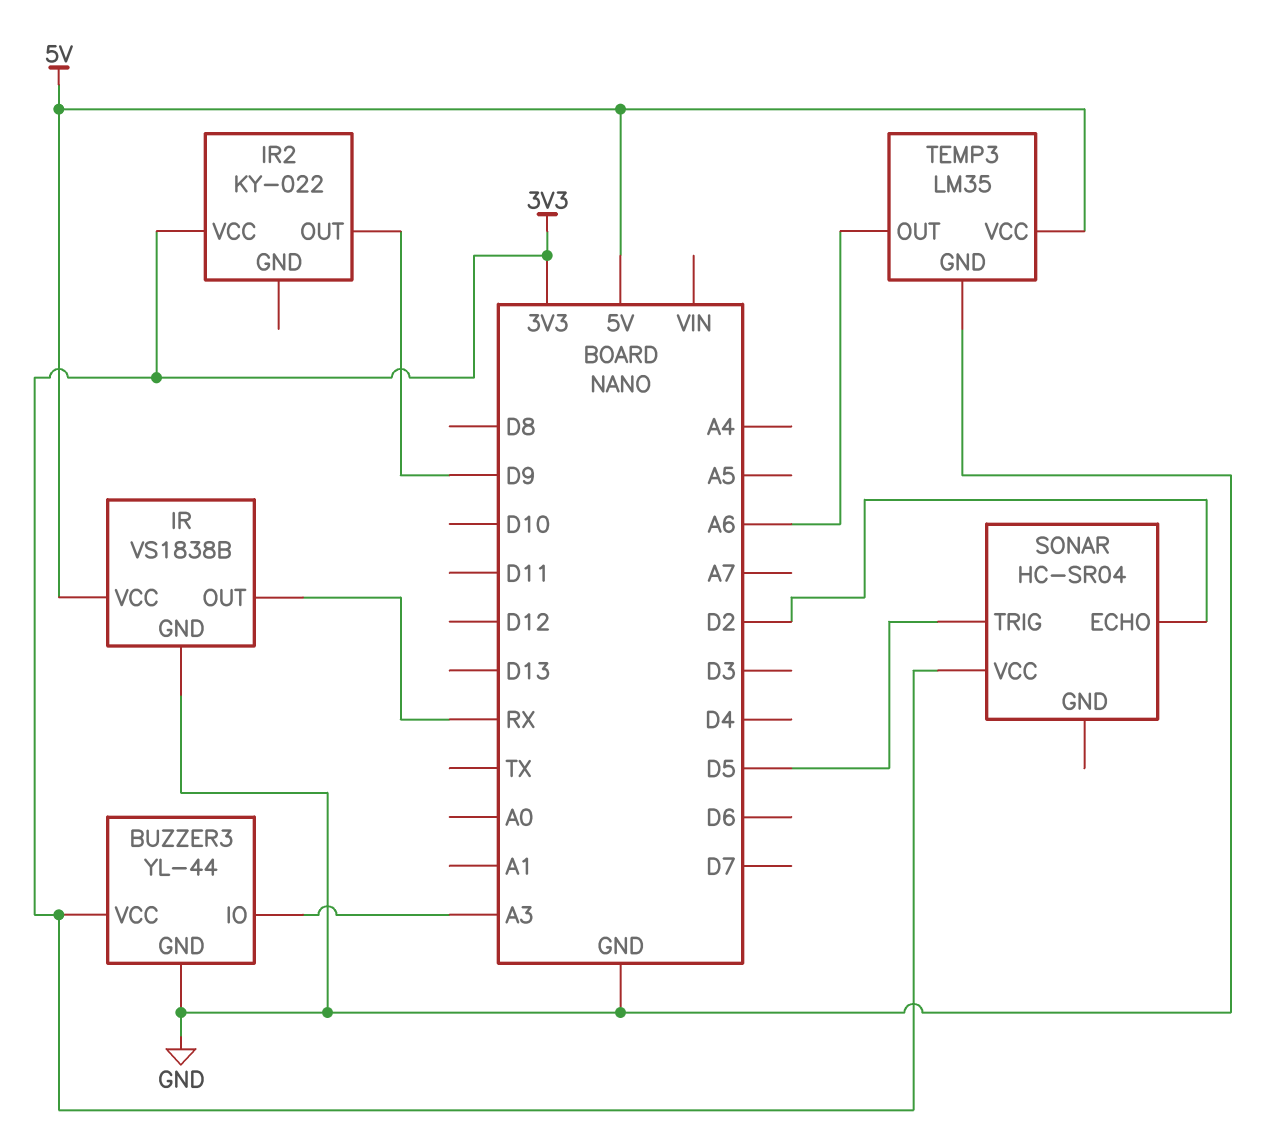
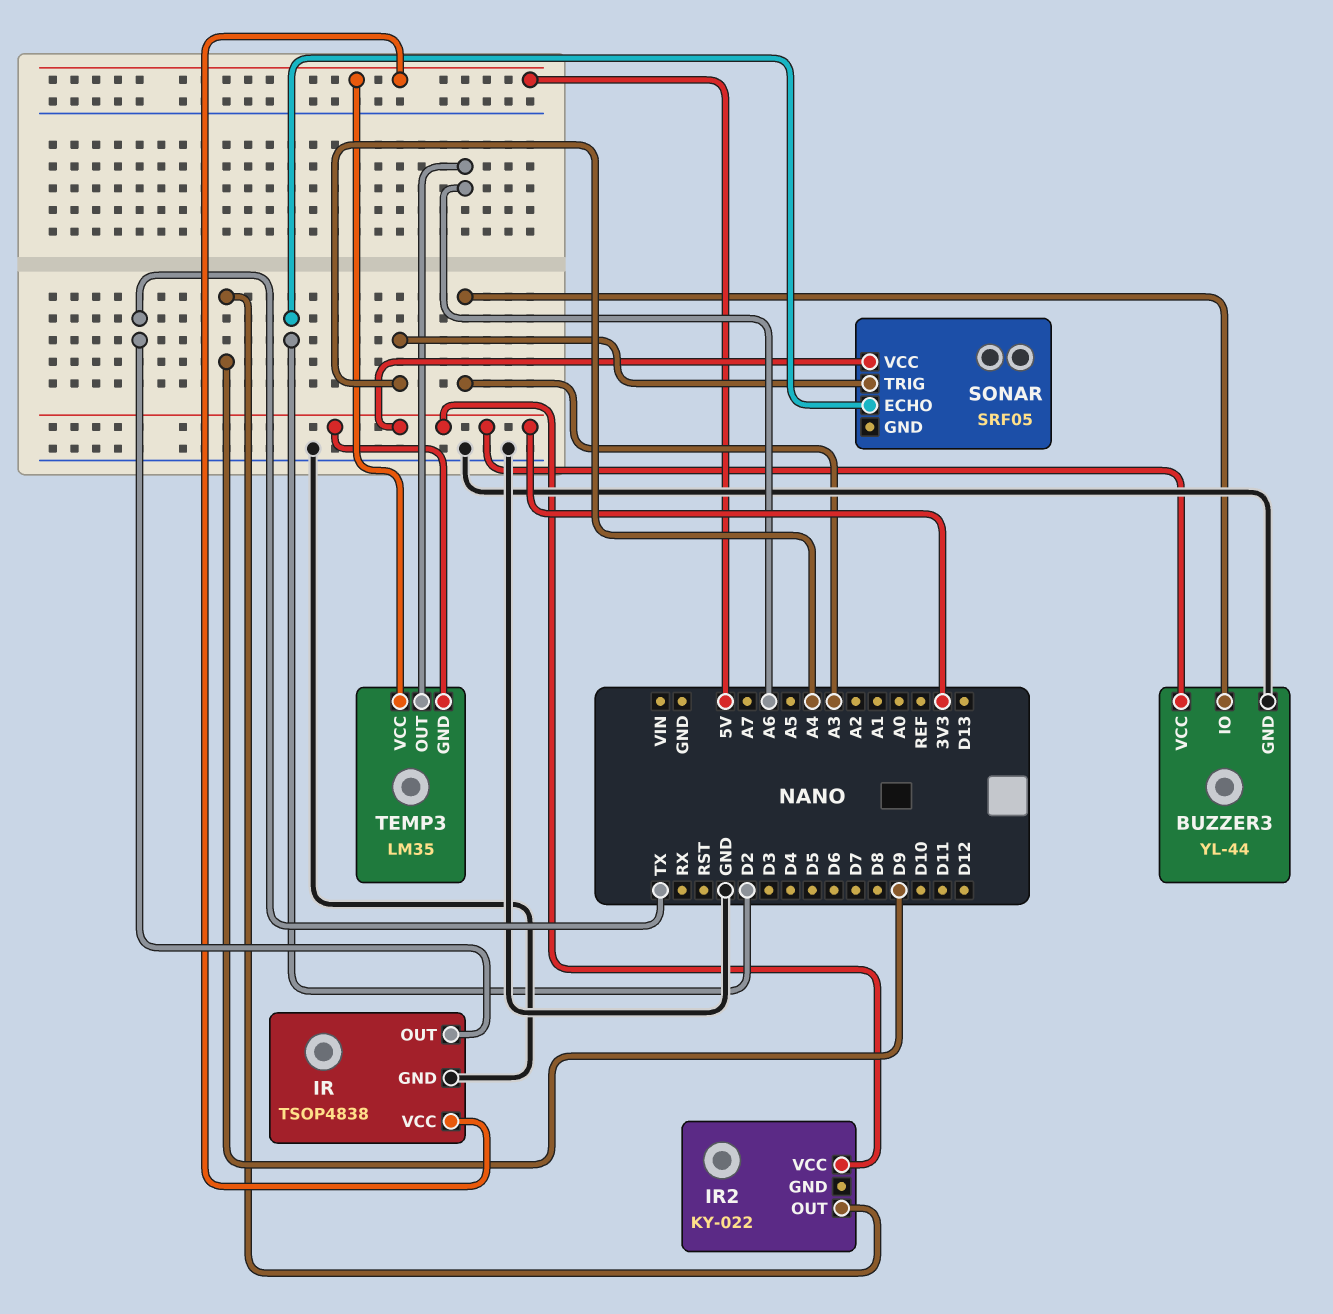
IR: VS1838B -> TSOP4838
IR pin OUT: RX -> TX
SONAR: HC-SR04 -> SRF05
SONAR pin TRIG: D5 -> A4
TEMP3 pin GND: GND -> 3V3

